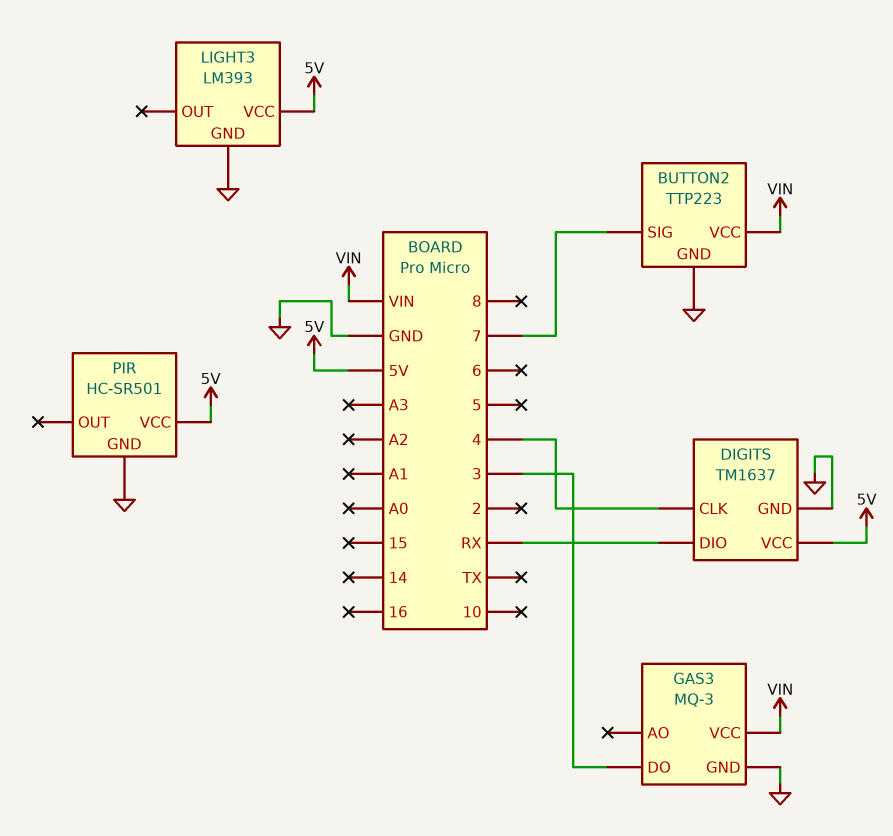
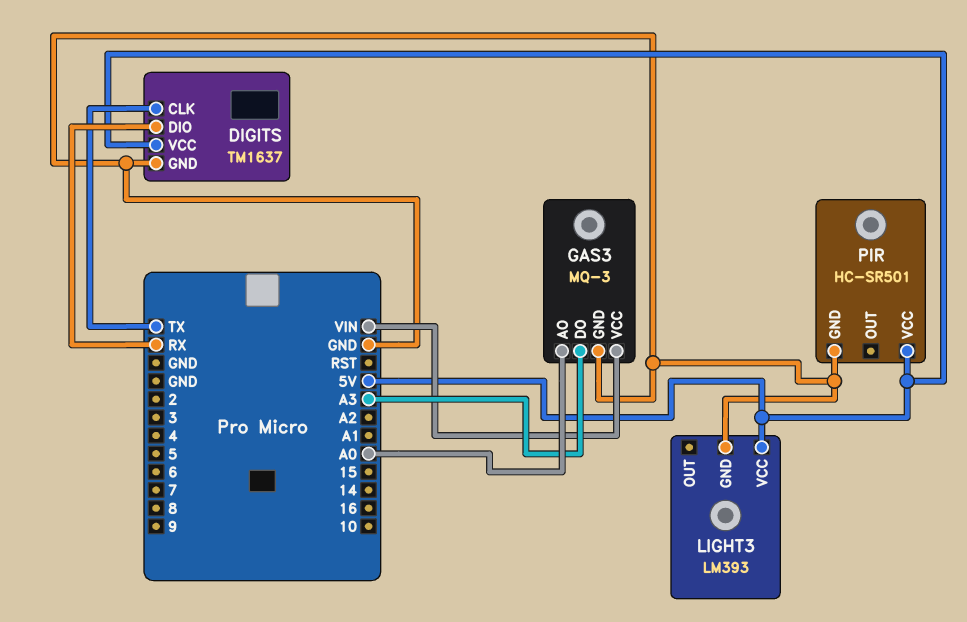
BUTTON2: TTP223 -> none
BUTTON2 pin GND: GND -> none
BUTTON2 pin SIG: 7 -> none
BUTTON2 pin VCC: VIN -> none
DIGITS pin CLK: 4 -> TX
GAS3 pin AO: none -> A0
GAS3 pin DO: 3 -> A3

